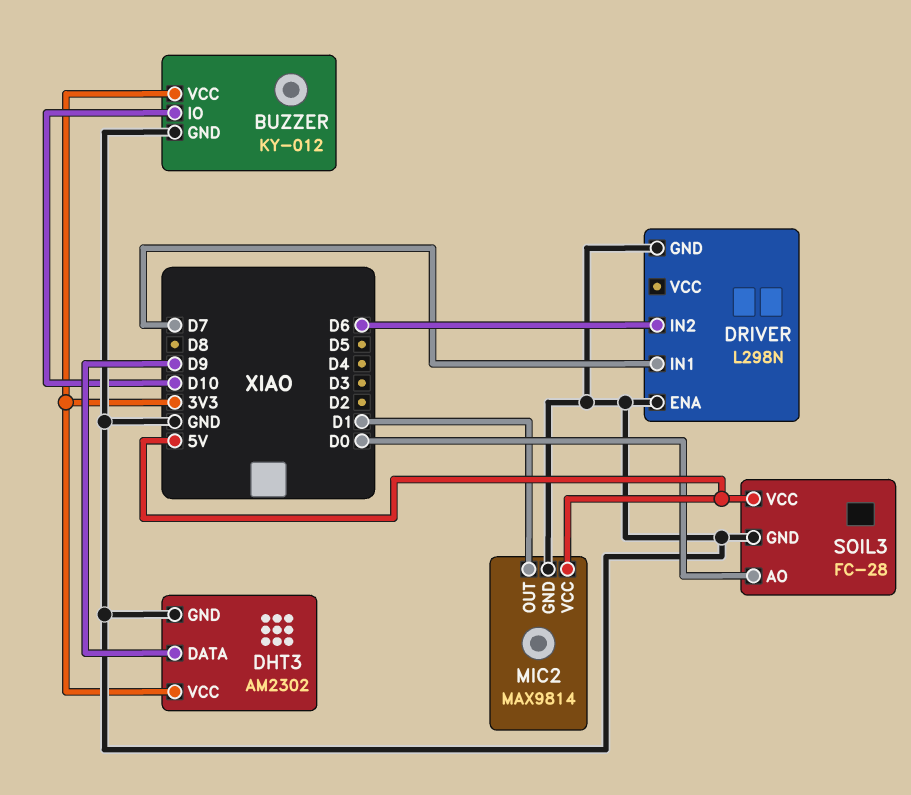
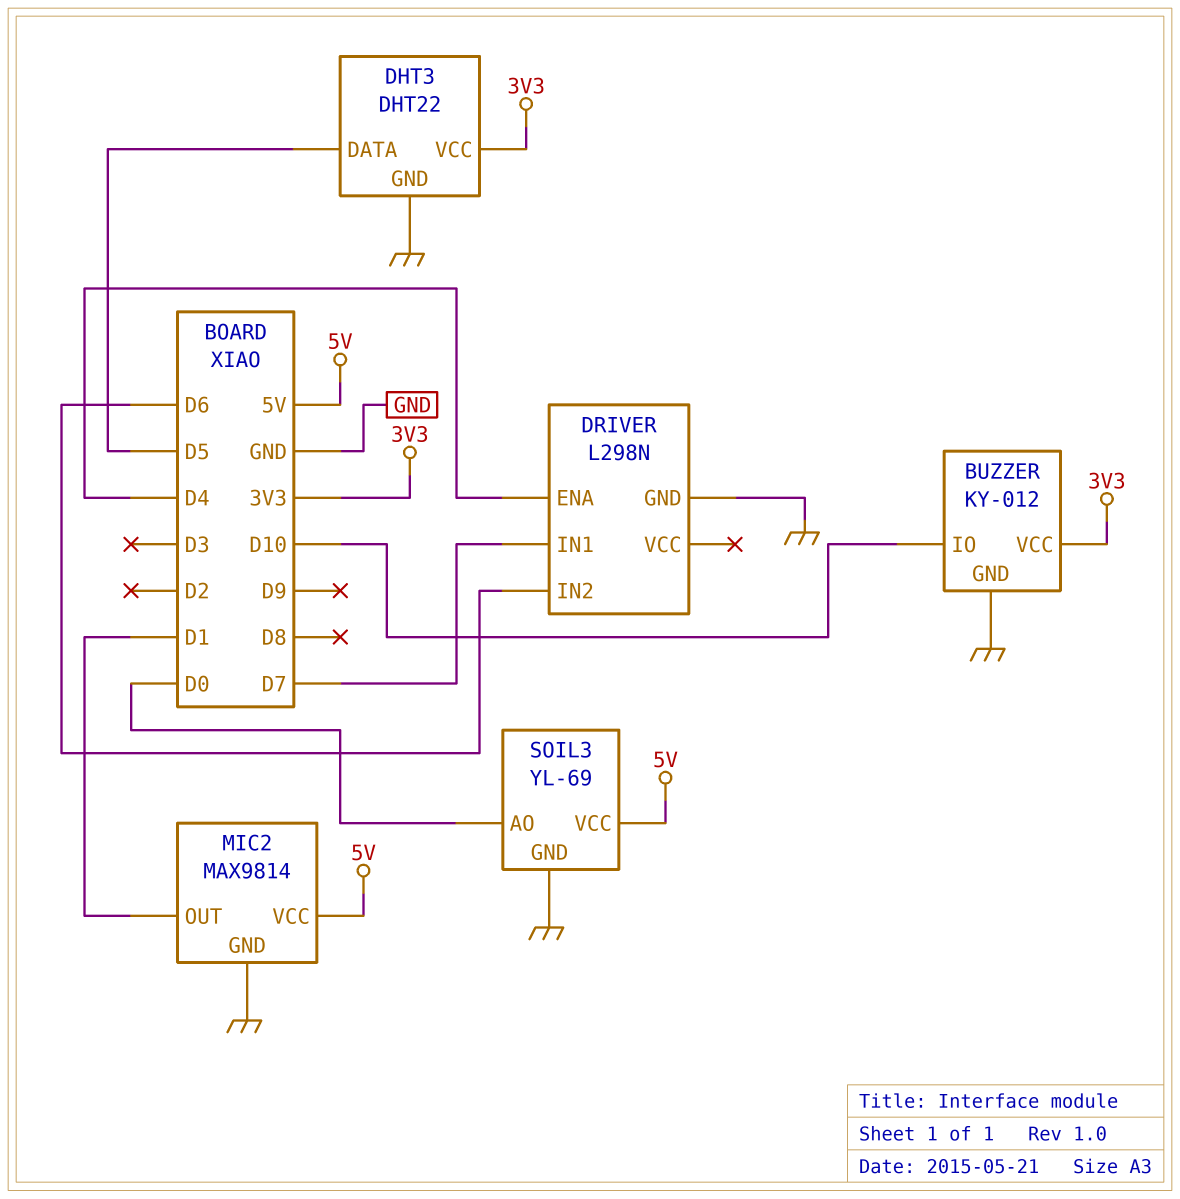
DHT3: AM2302 -> DHT22
DHT3 pin DATA: D9 -> D5
DRIVER pin ENA: GND -> D4
SOIL3: FC-28 -> YL-69

